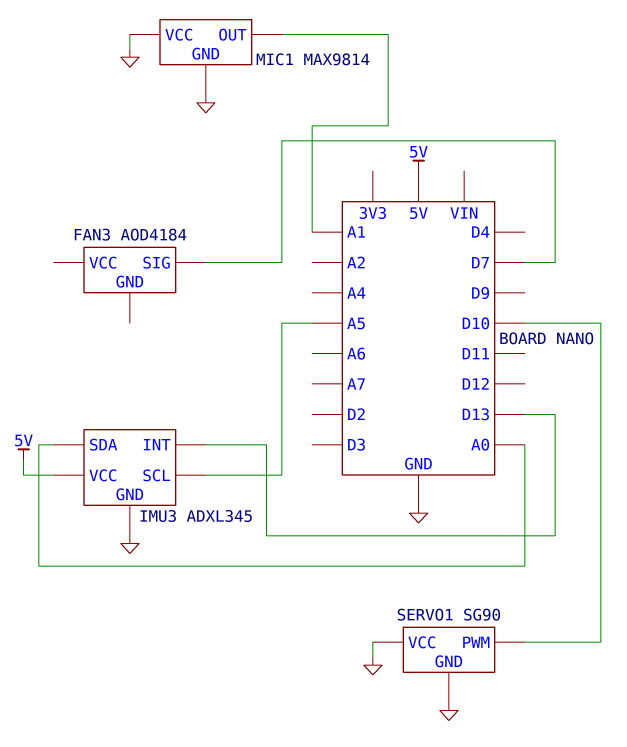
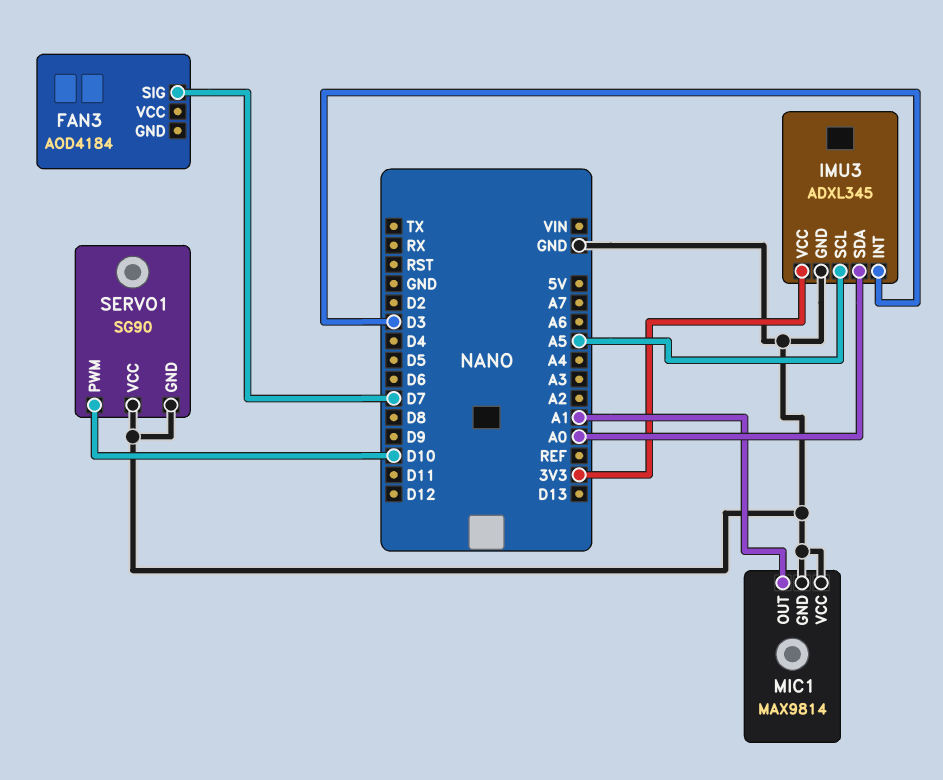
IMU3 pin INT: D13 -> D3
IMU3 pin VCC: 5V -> 3V3

